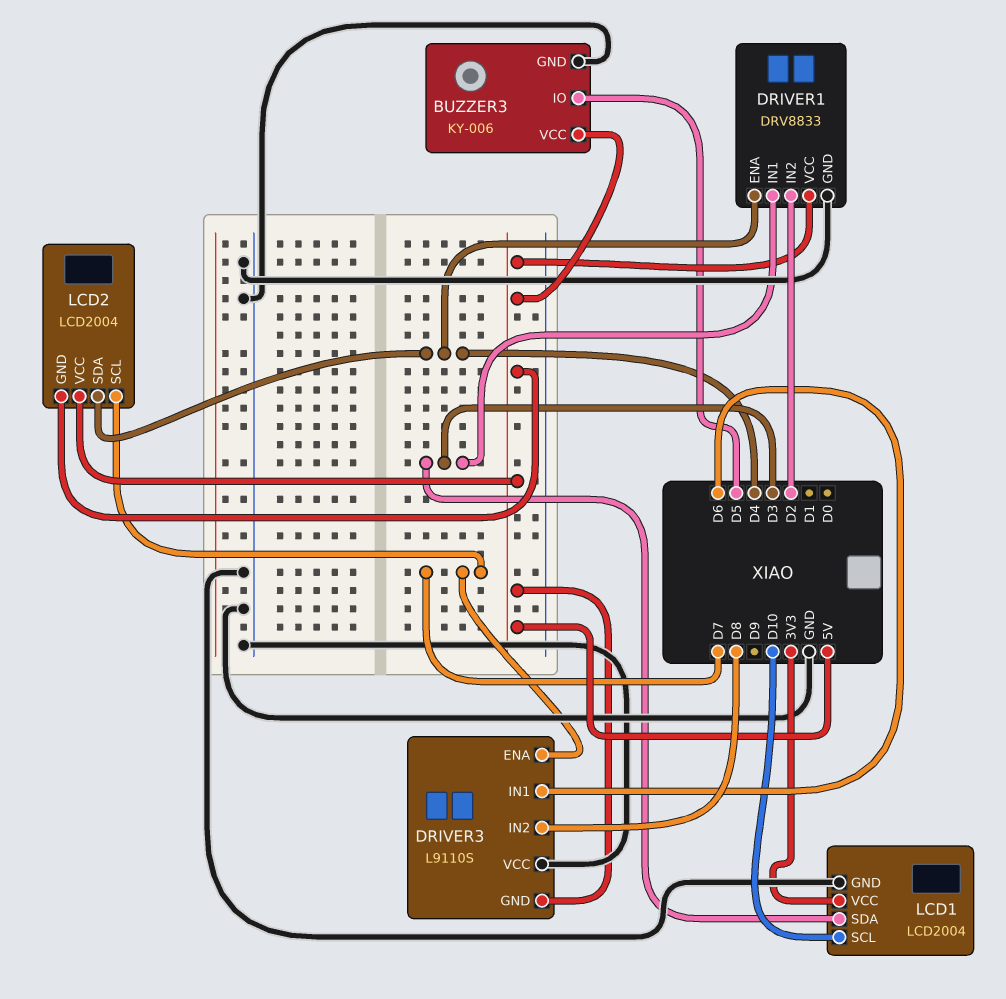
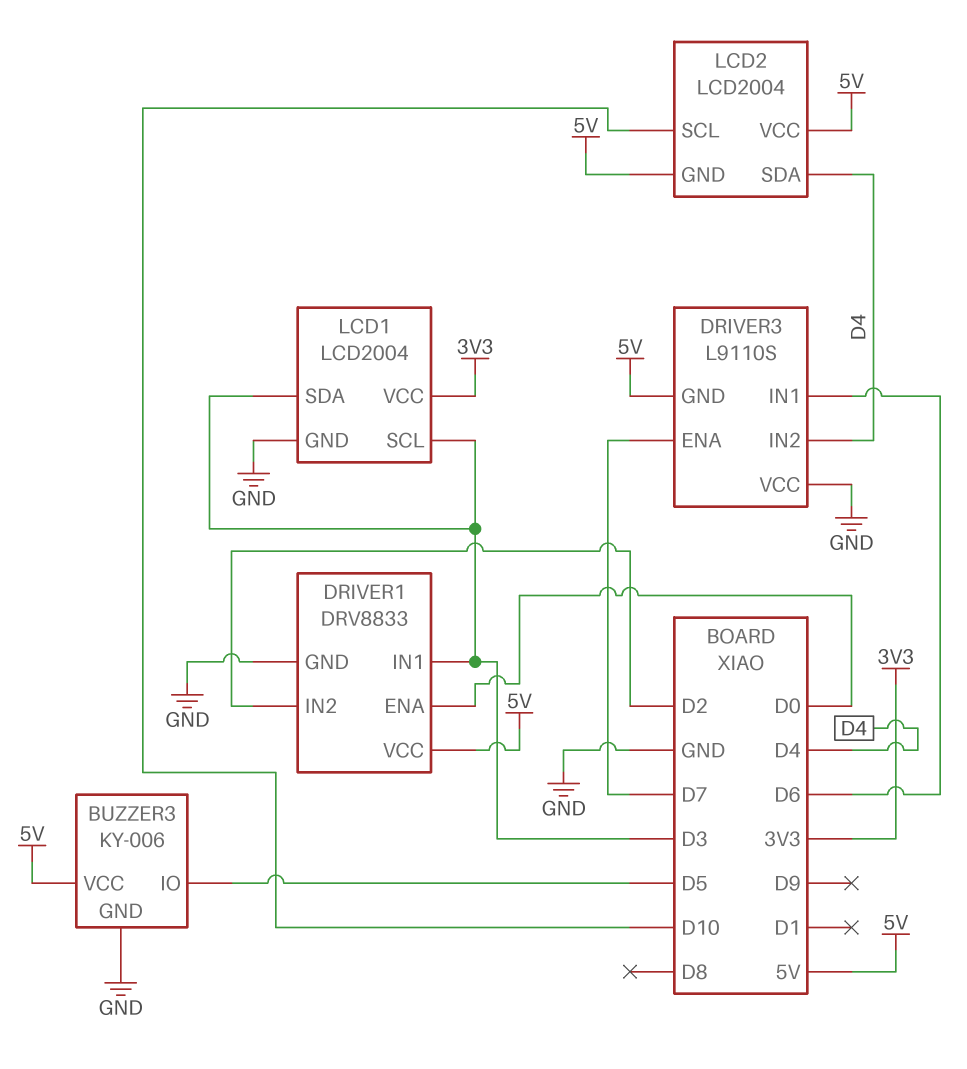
DRIVER1 pin ENA: D4 -> D0
DRIVER3 pin IN2: D8 -> D4
LCD1 pin SCL: D10 -> D3
LCD2 pin SCL: D7 -> D10

